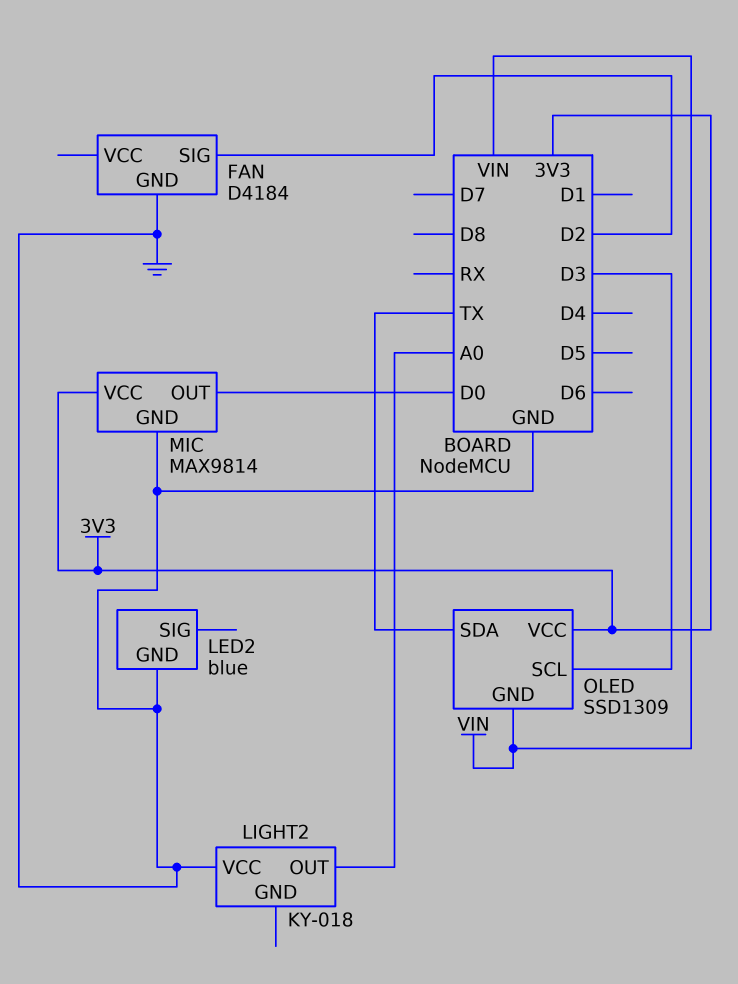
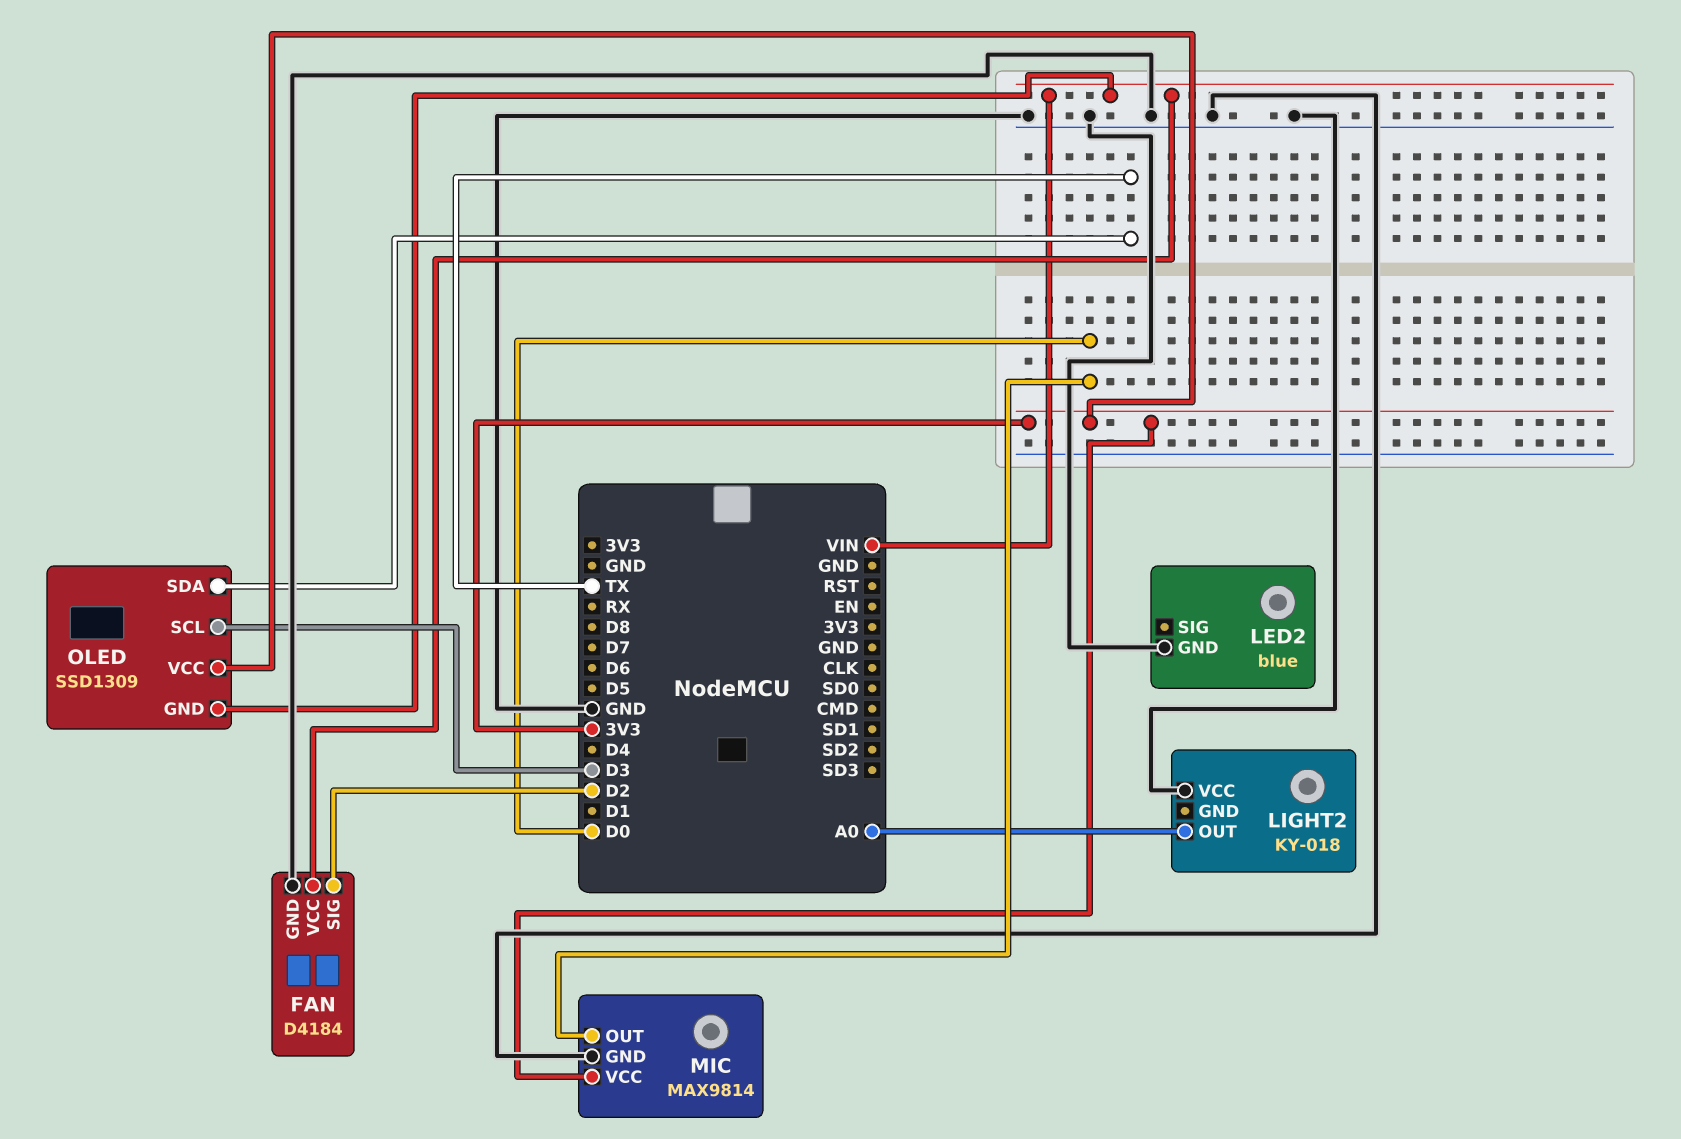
FAN pin VCC: none -> VIN

